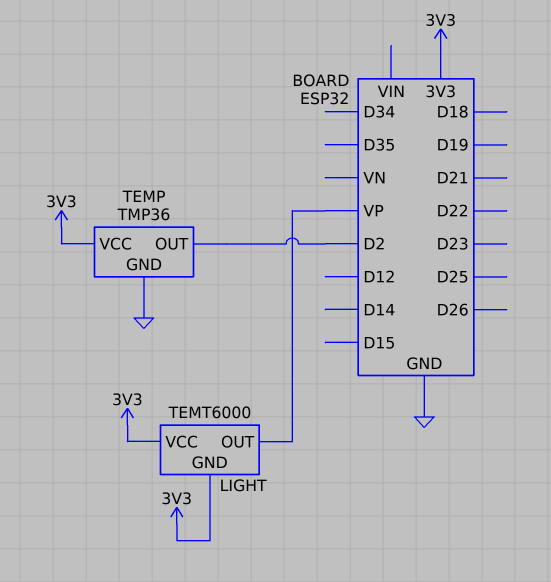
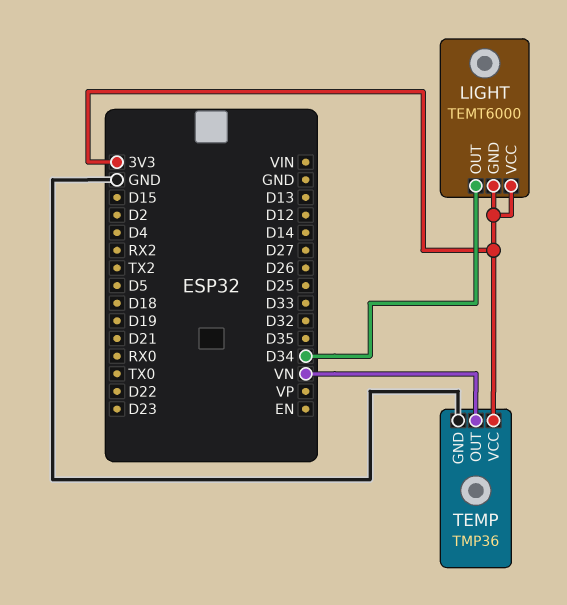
LIGHT pin OUT: VP -> D34
TEMP pin OUT: D2 -> VN

